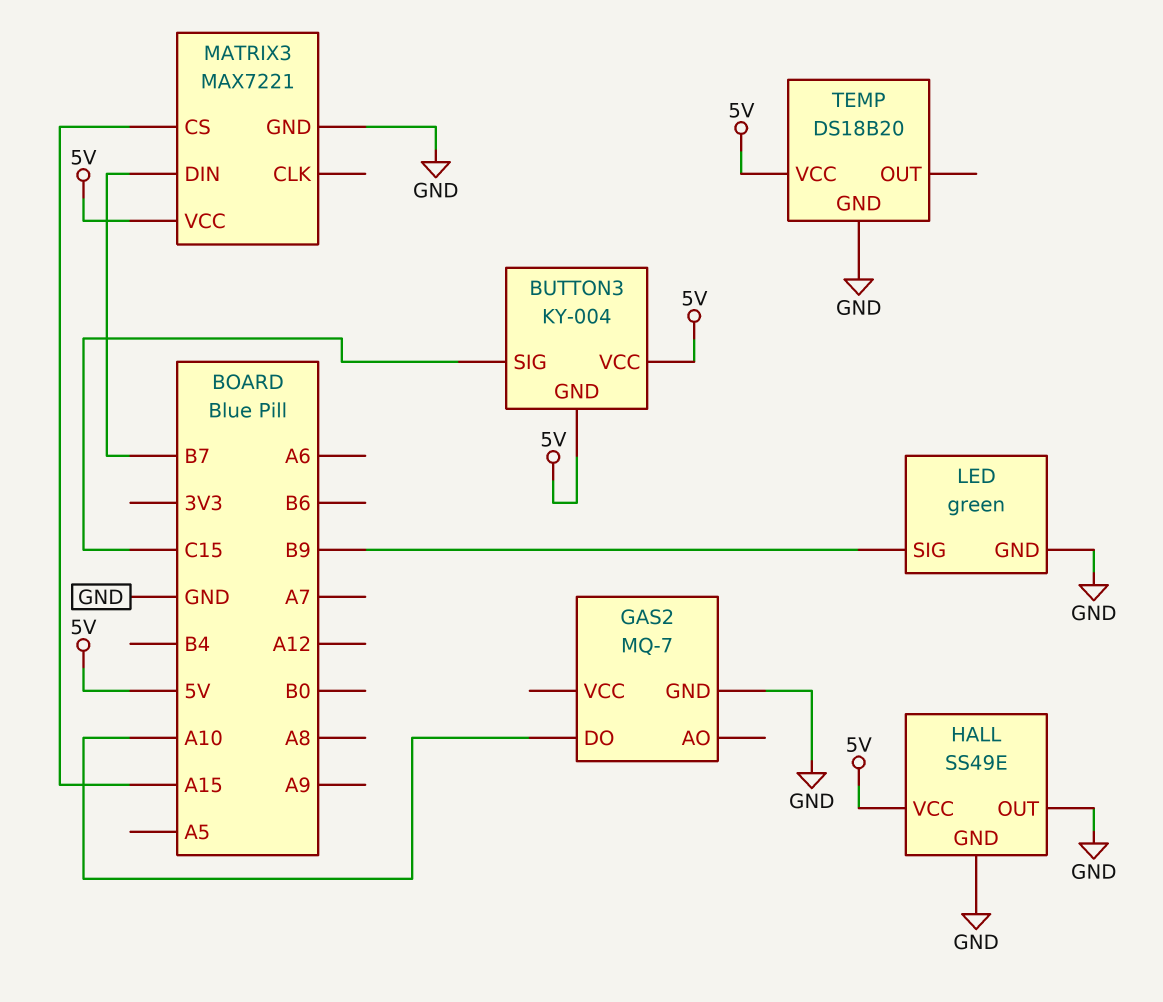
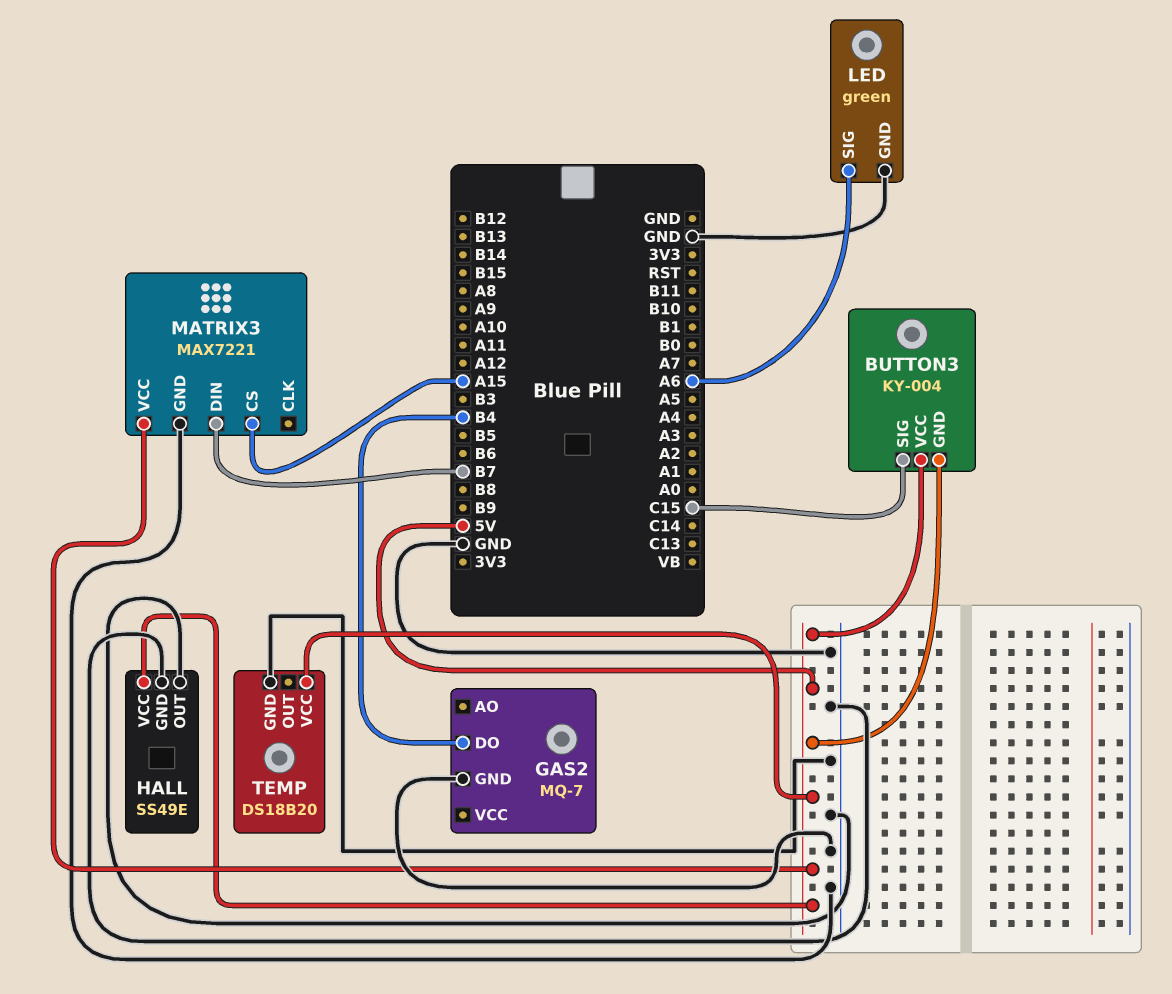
GAS2 pin DO: A10 -> B4
LED pin SIG: B9 -> A6

